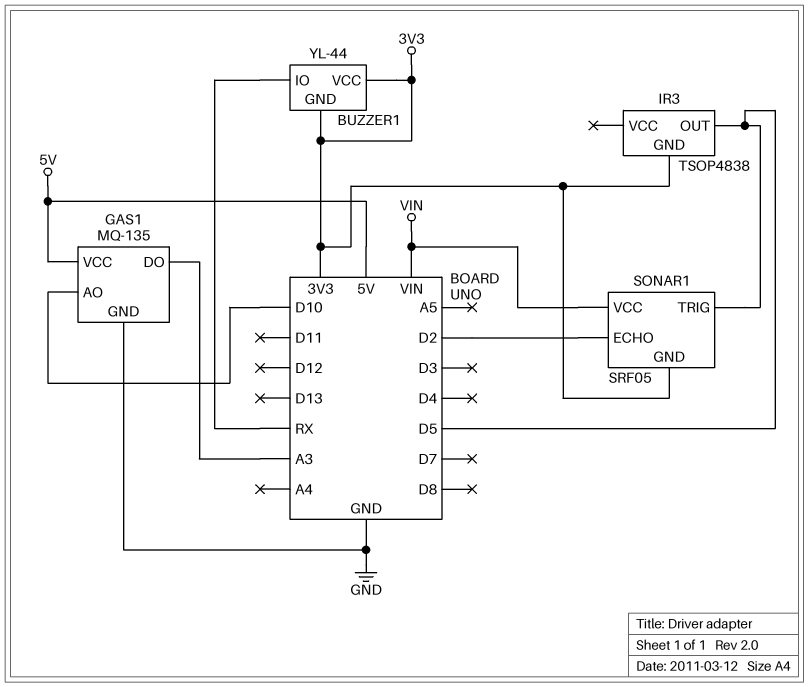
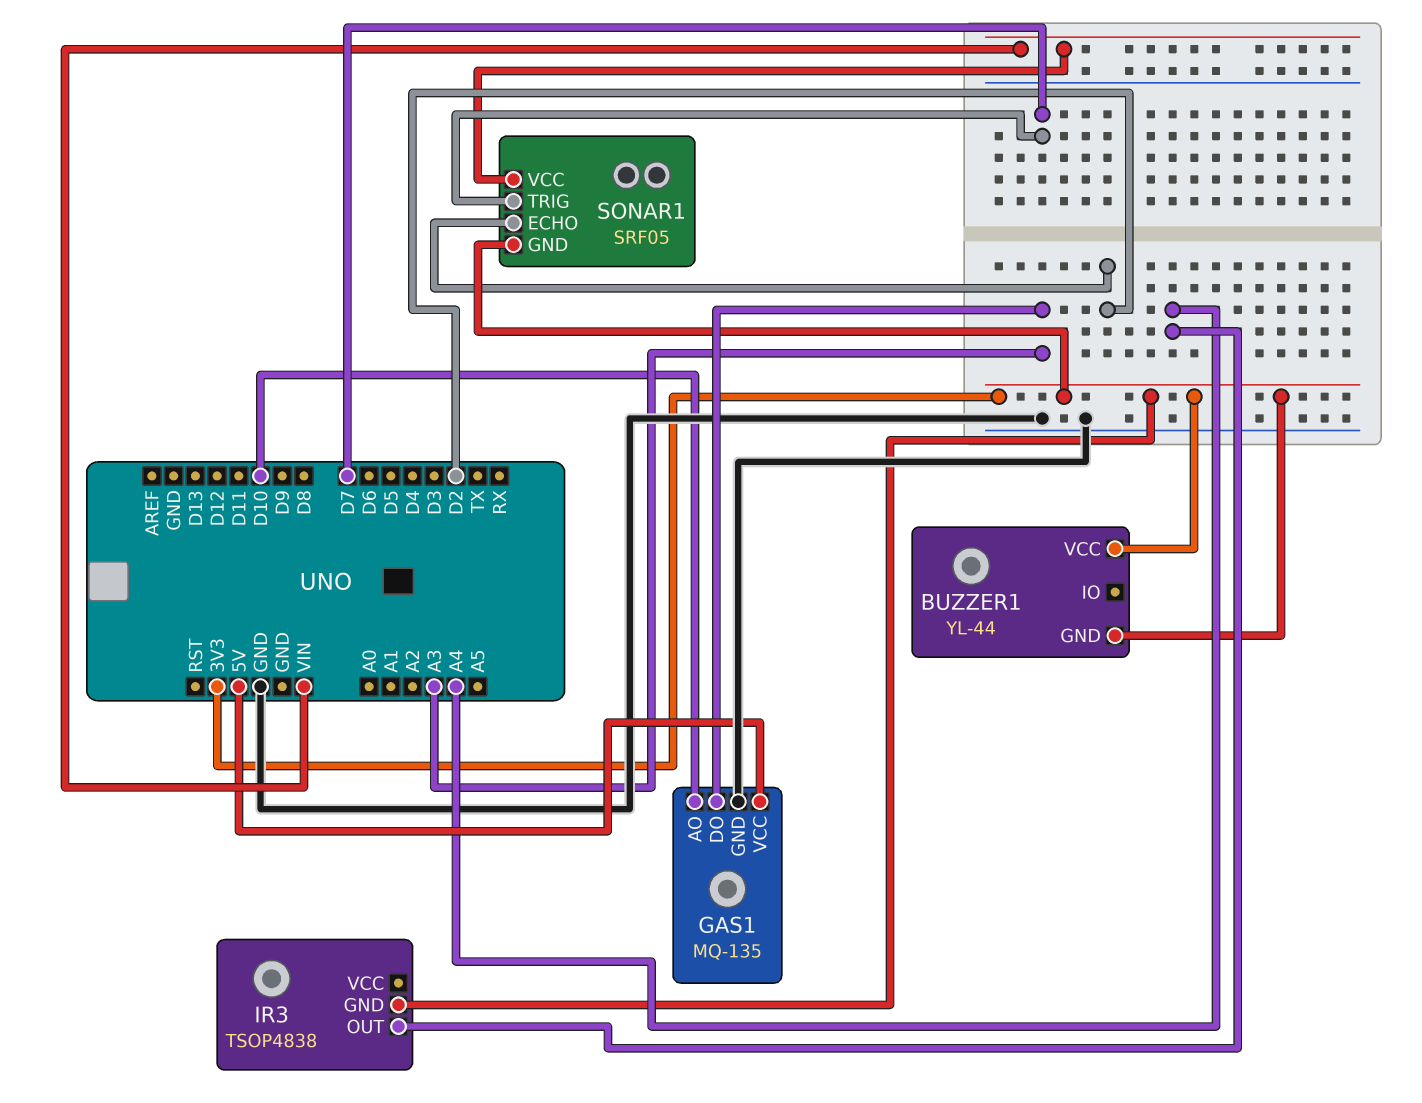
BUZZER1 pin IO: RX -> none
IR3 pin OUT: D5 -> A4
SONAR1 pin TRIG: D5 -> D7

